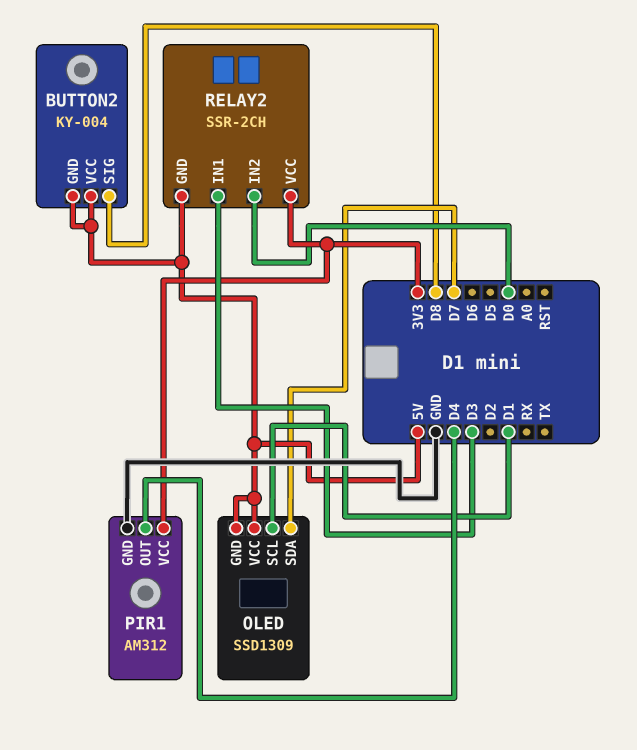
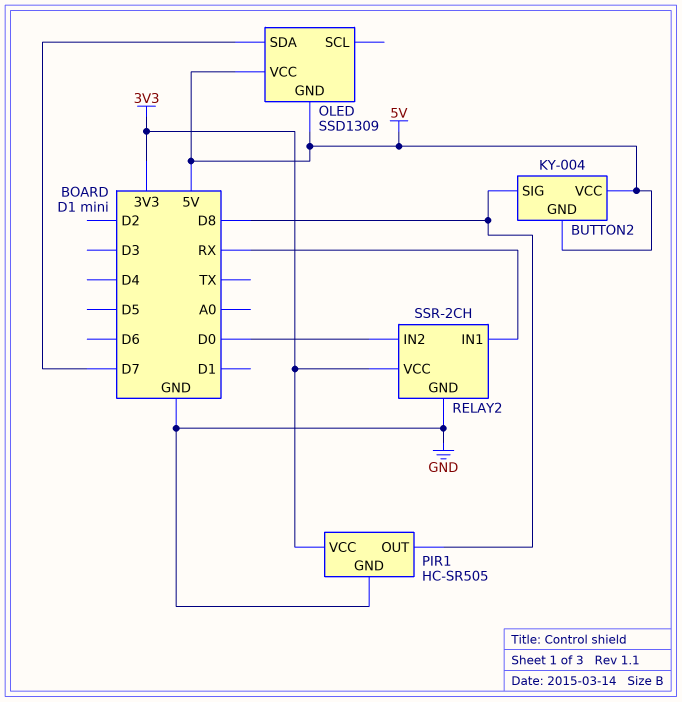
OLED pin SCL: D1 -> none
PIR1: AM312 -> HC-SR505
PIR1 pin OUT: D4 -> D8
RELAY2 pin GND: 5V -> GND
RELAY2 pin IN1: D3 -> RX

